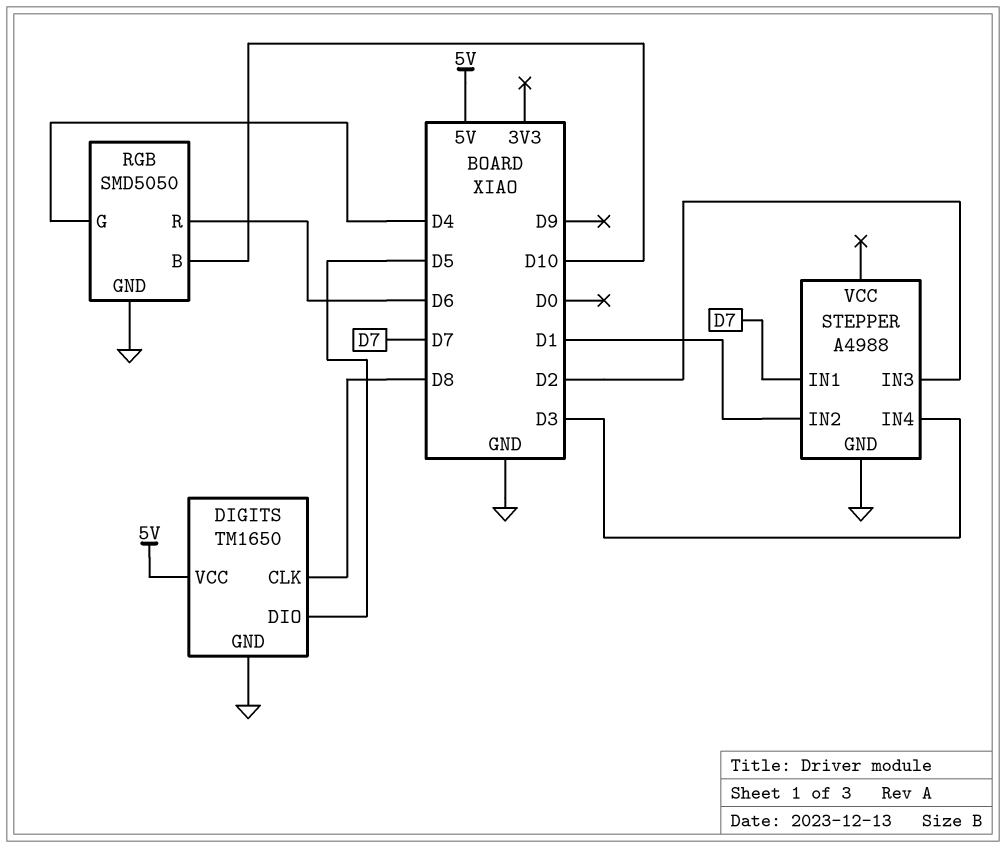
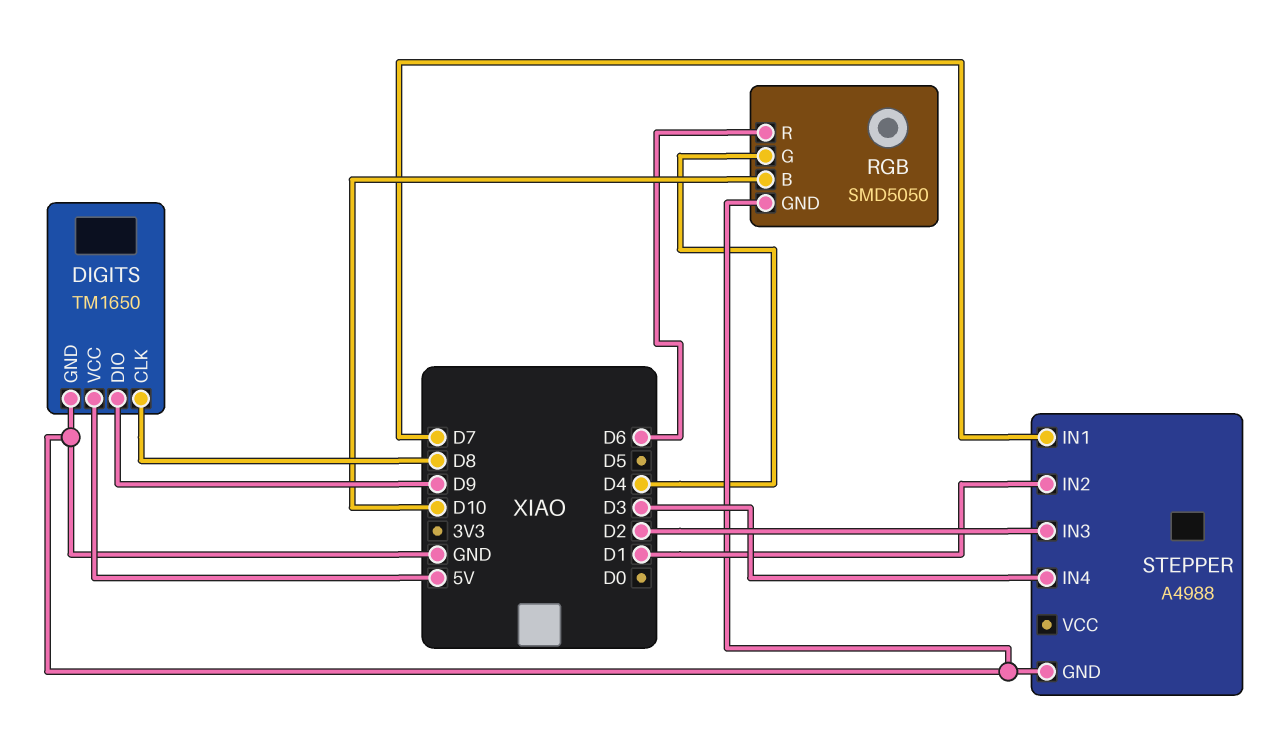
DIGITS pin DIO: D5 -> D9

